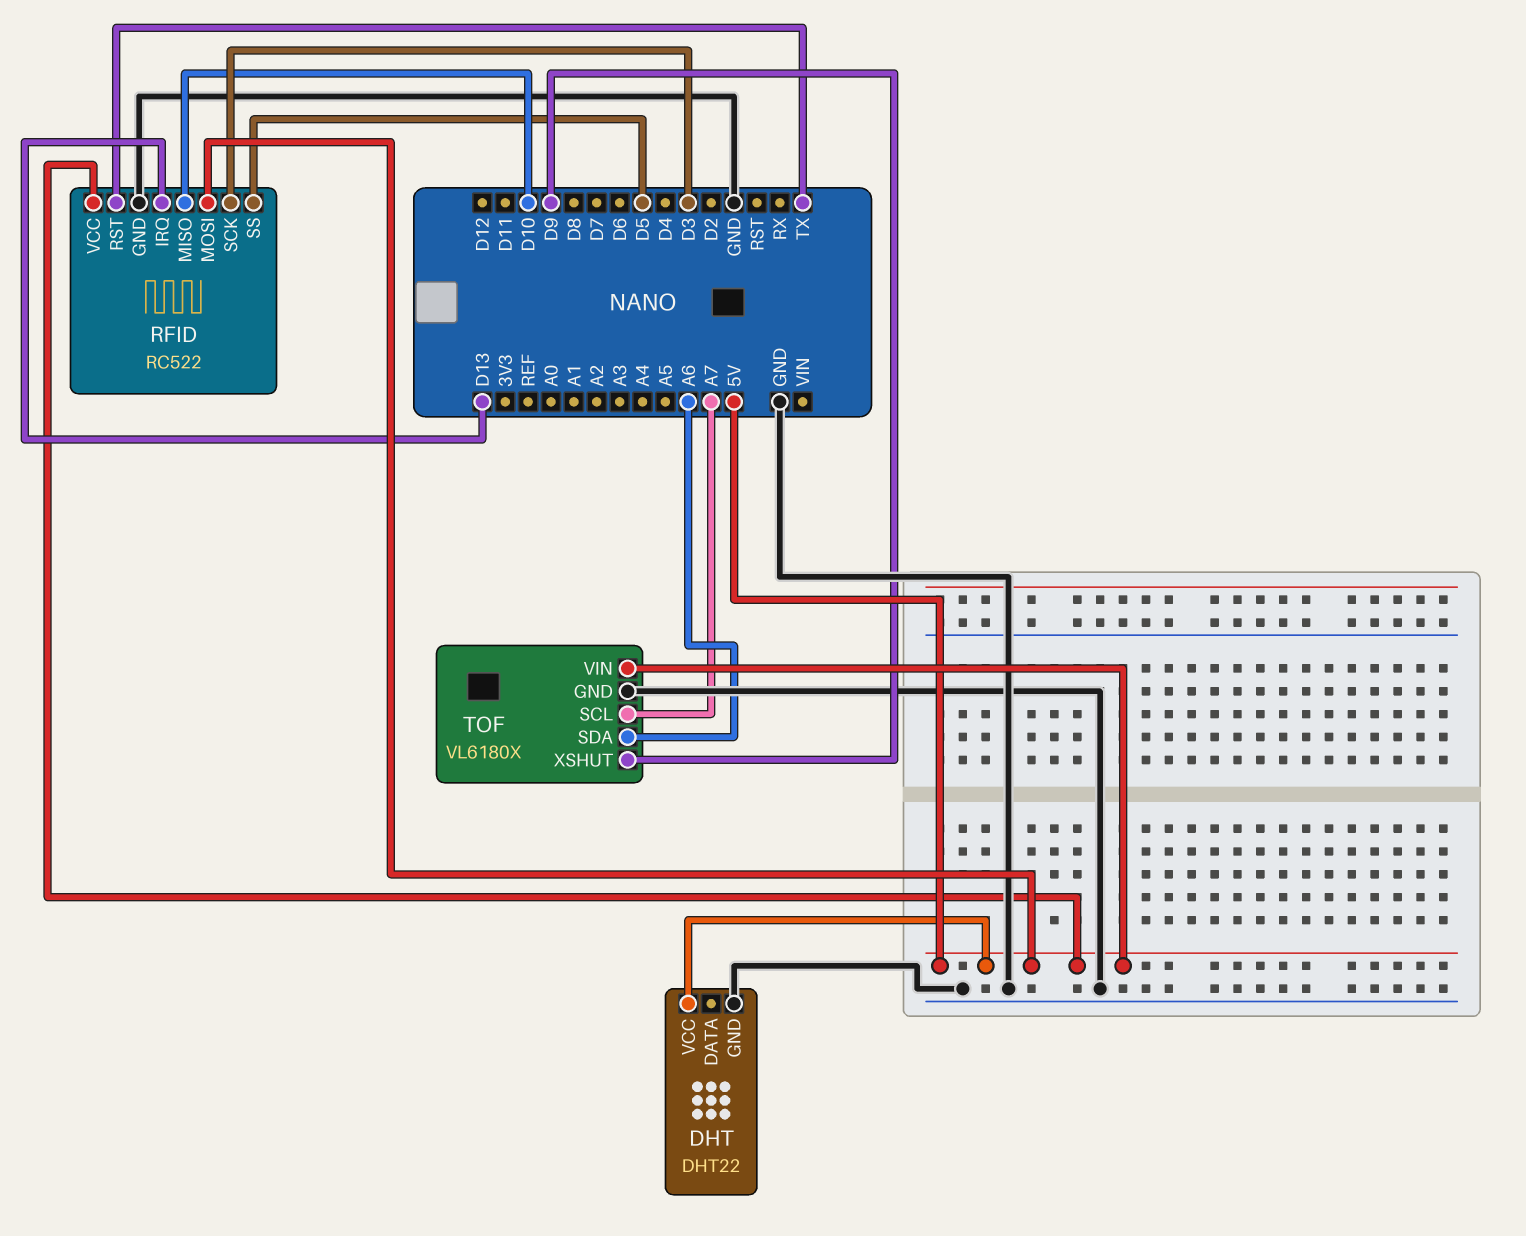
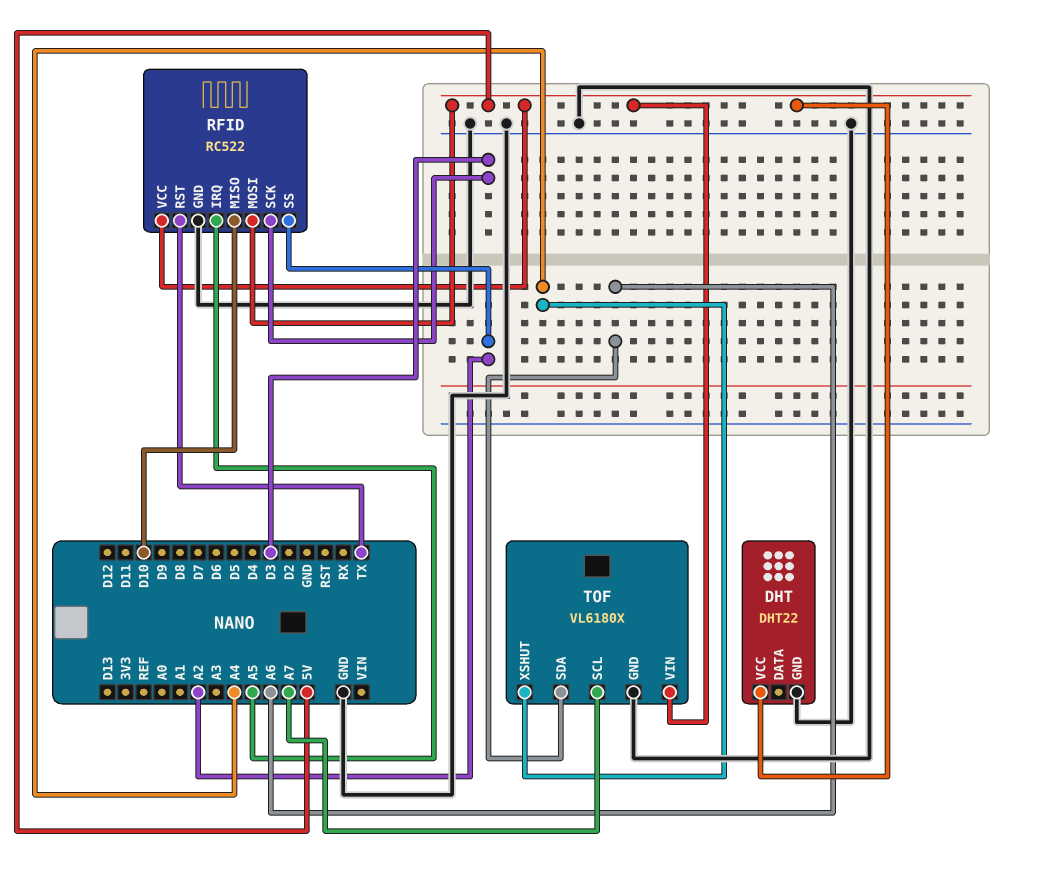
RFID pin IRQ: D13 -> A5
RFID pin SS: D5 -> A2
TOF pin XSHUT: D9 -> A4

